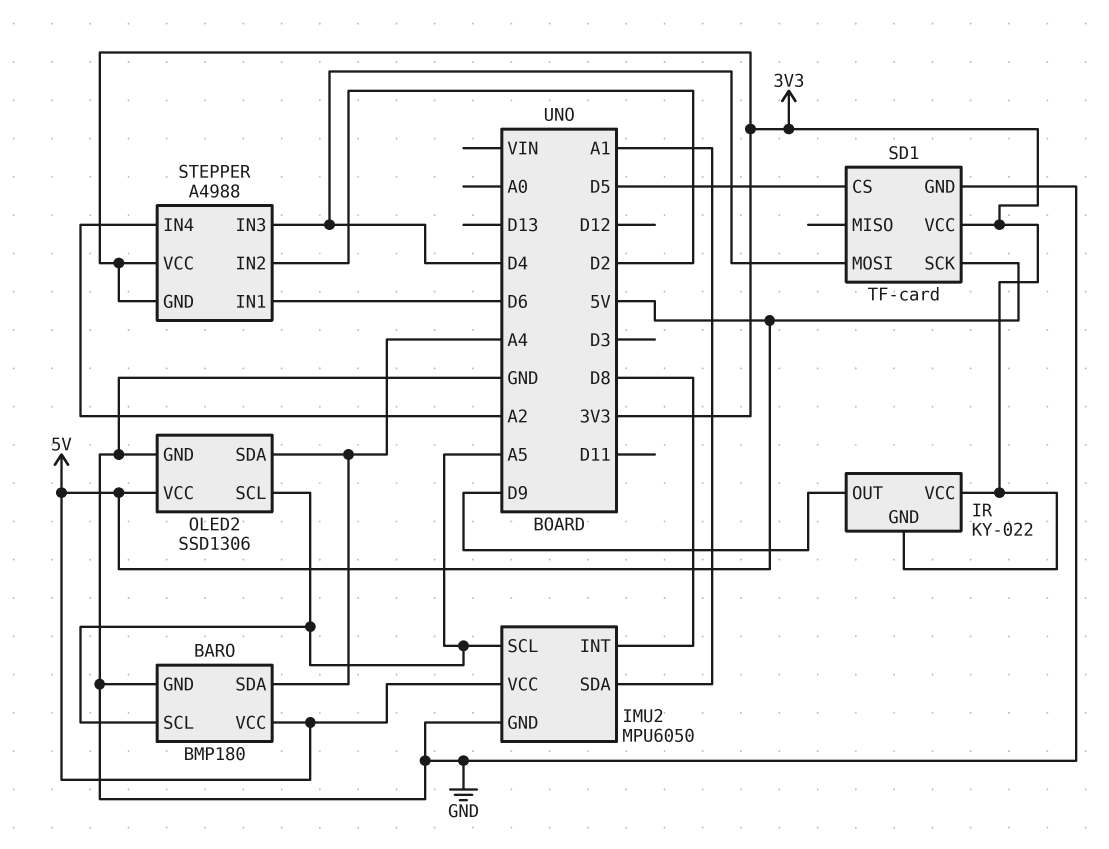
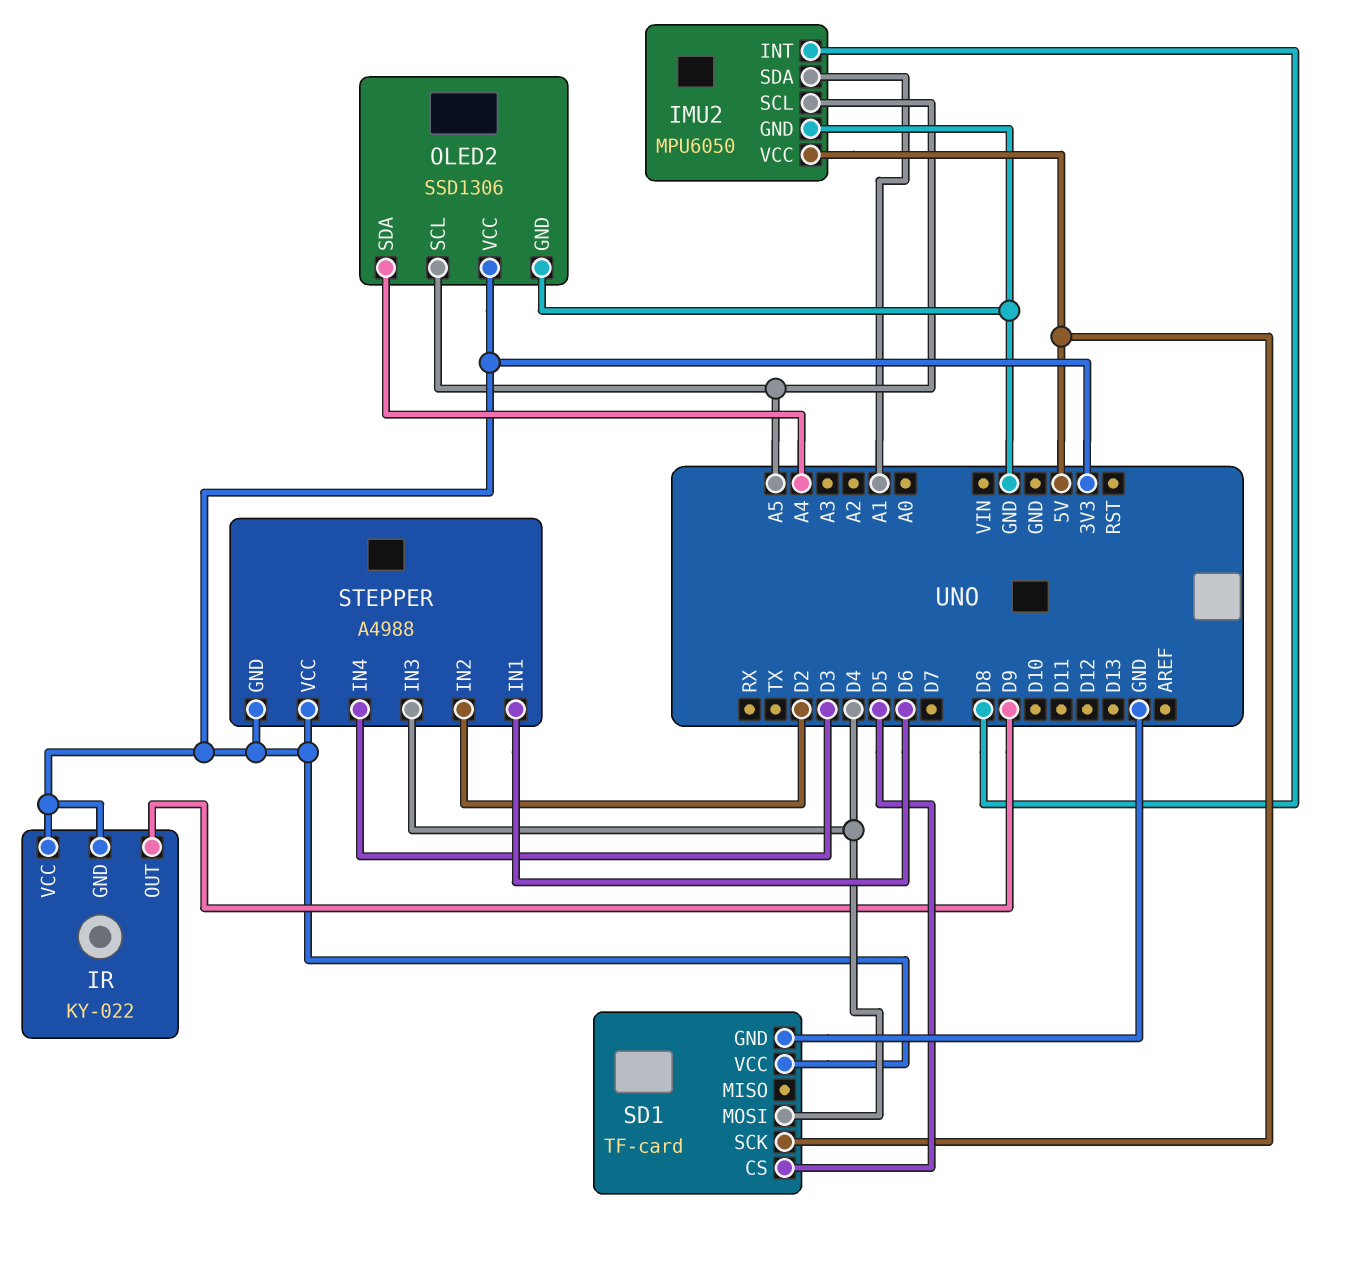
BARO: BMP180 -> none
BARO pin GND: GND -> none
BARO pin SCL: A5 -> none
BARO pin SDA: A4 -> none
BARO pin VCC: 5V -> none
OLED2 pin VCC: 5V -> 3V3
STEPPER pin IN4: A2 -> D3

